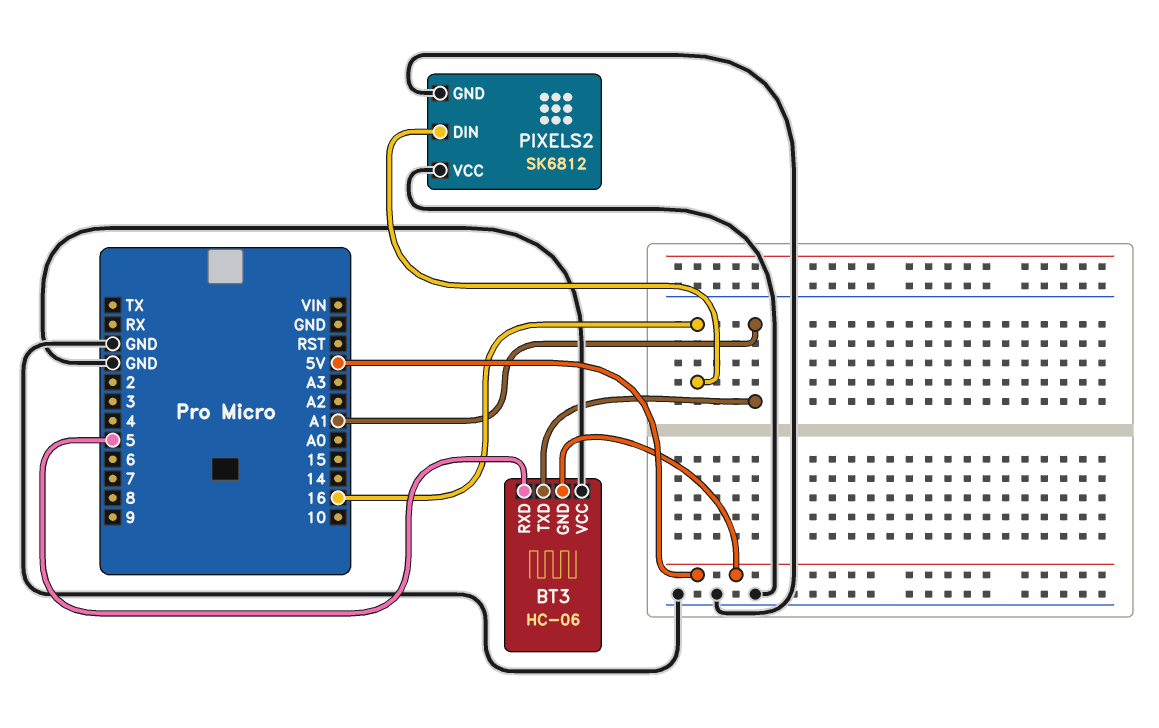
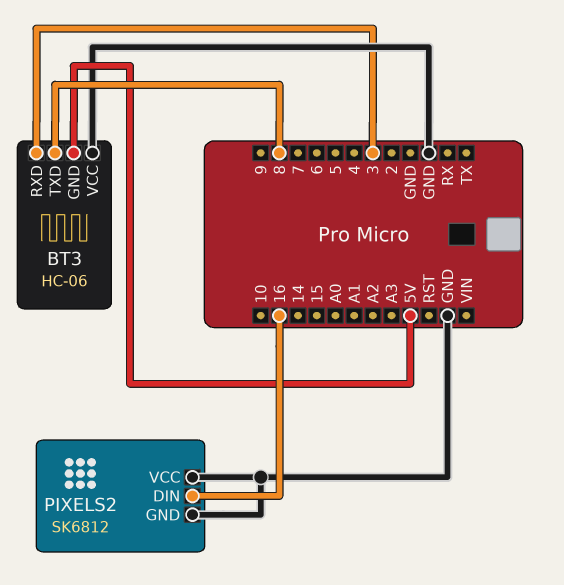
BT3 pin RXD: 5 -> 3
BT3 pin TXD: A1 -> 8

